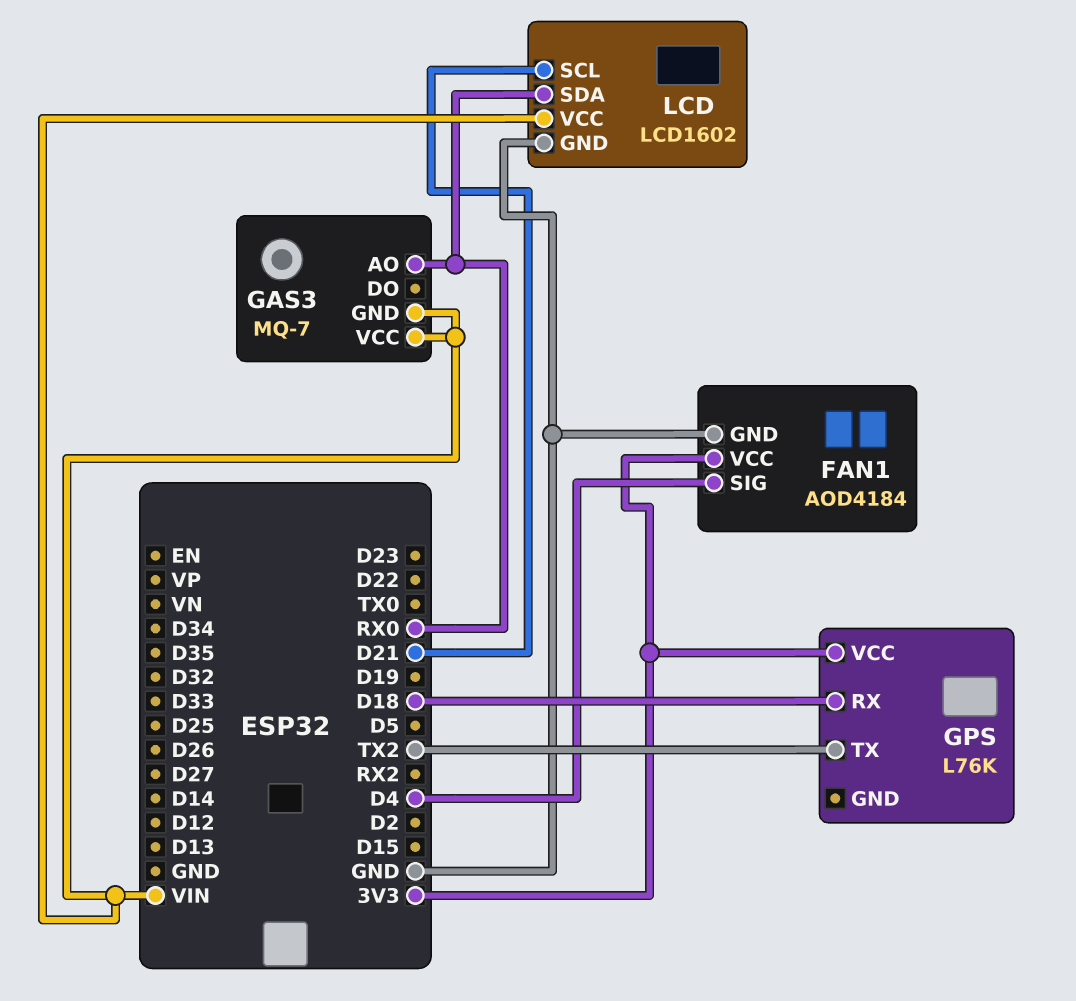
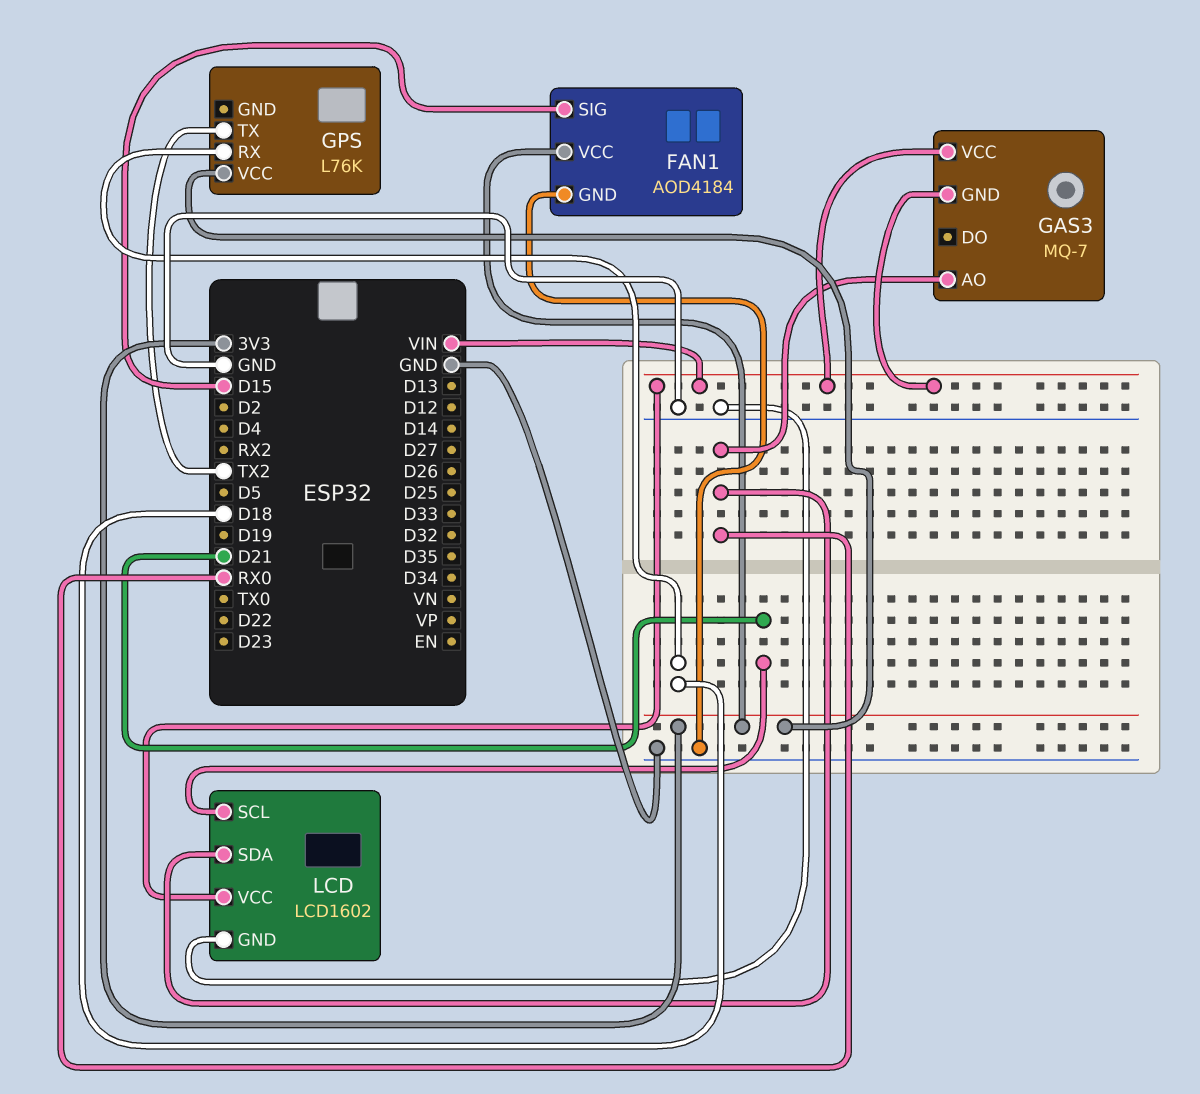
FAN1 pin SIG: D4 -> D15

